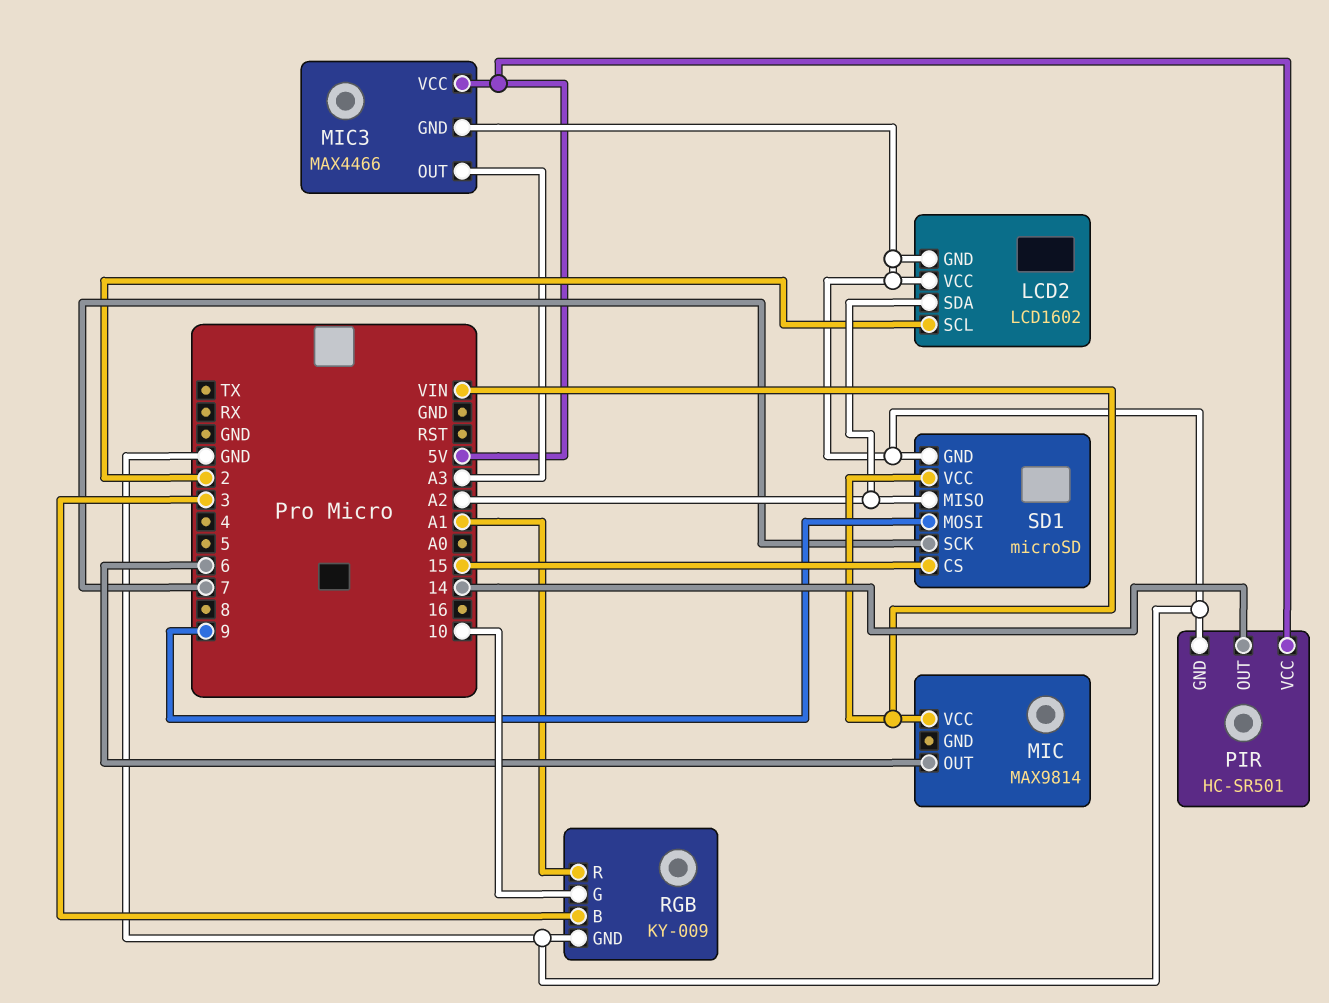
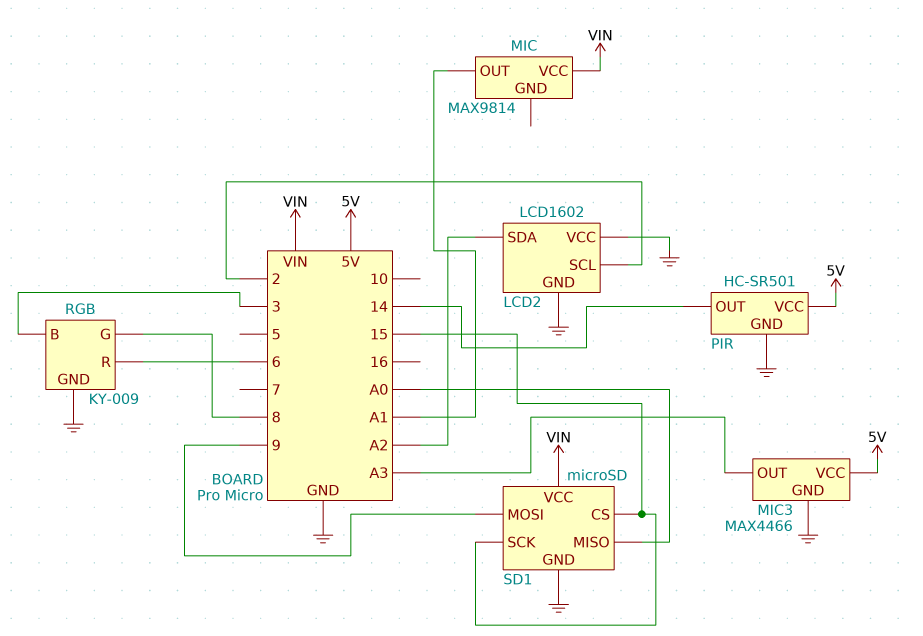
MIC pin OUT: 6 -> A1
RGB pin G: 10 -> 8
RGB pin R: A1 -> 6
SD1 pin MISO: A2 -> A0
SD1 pin SCK: 7 -> 15

